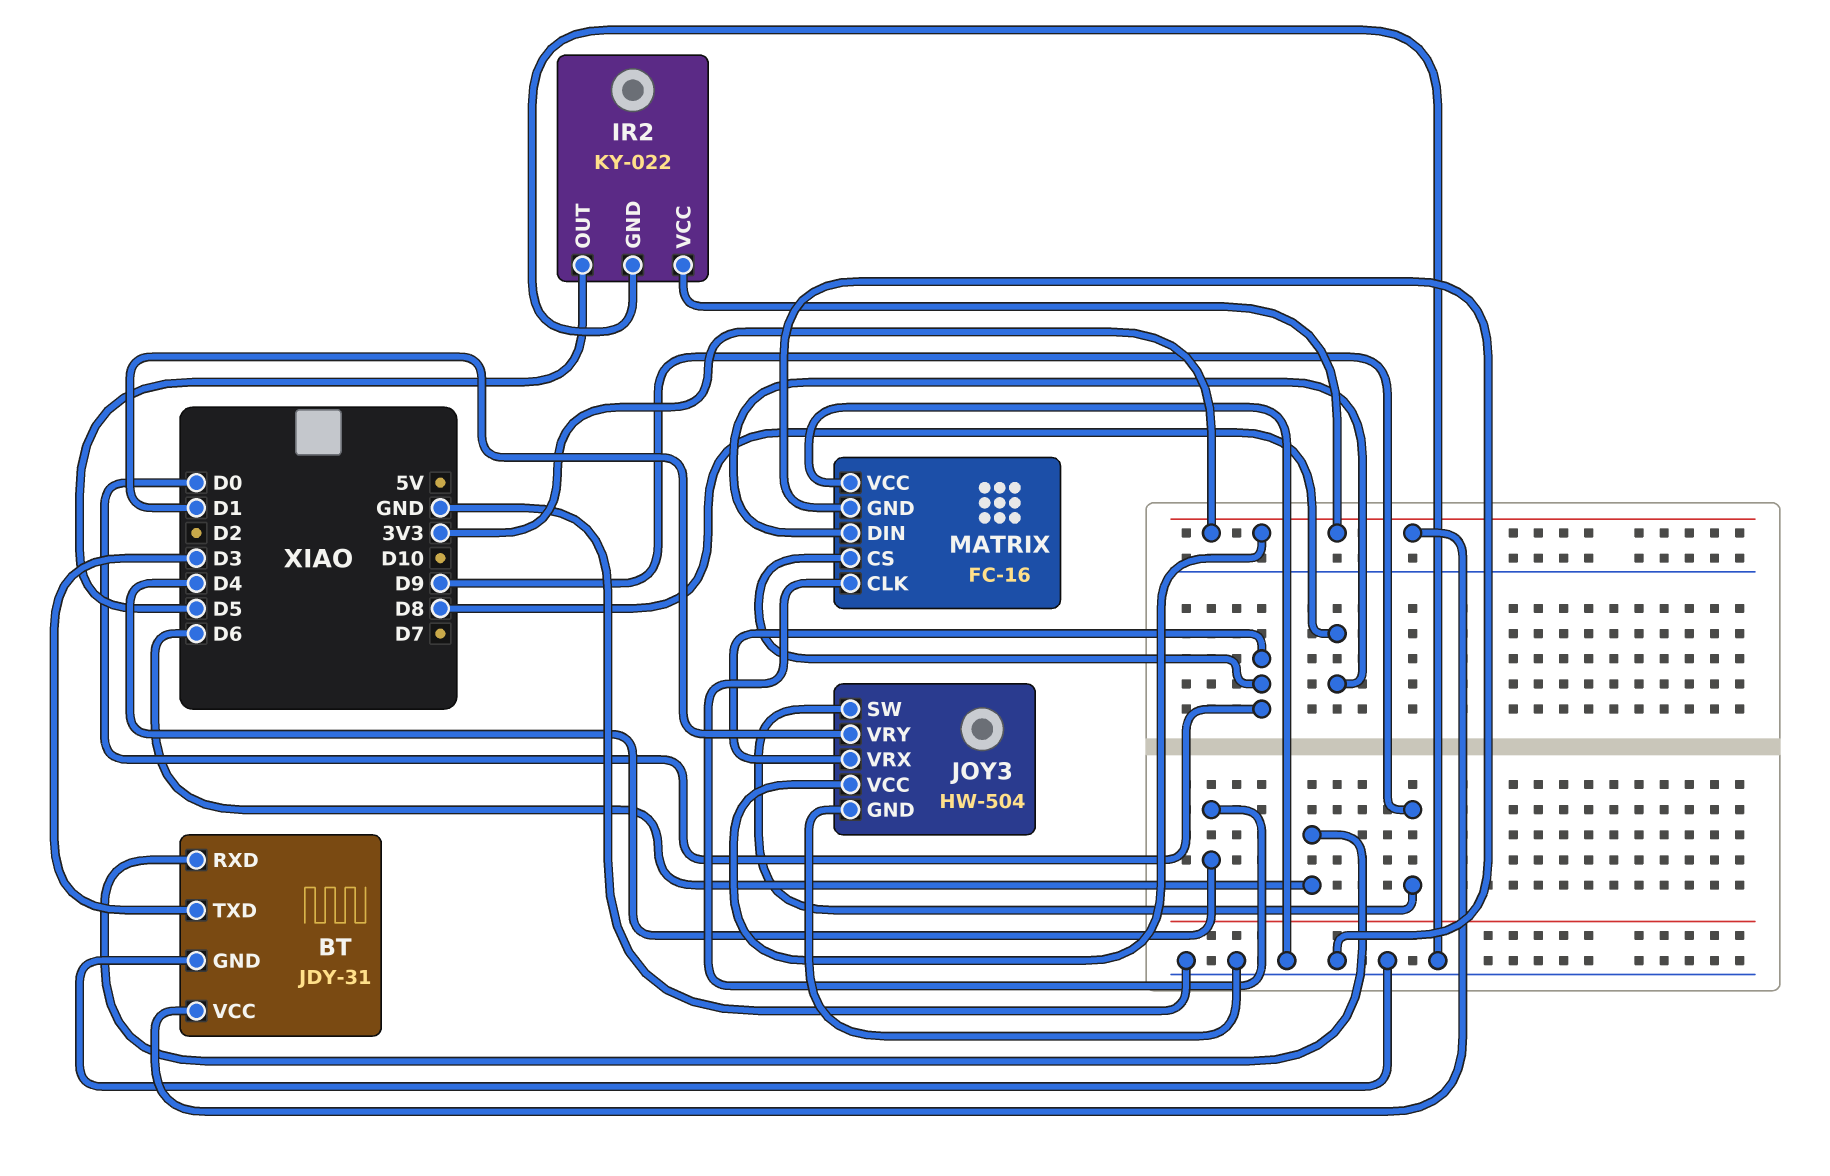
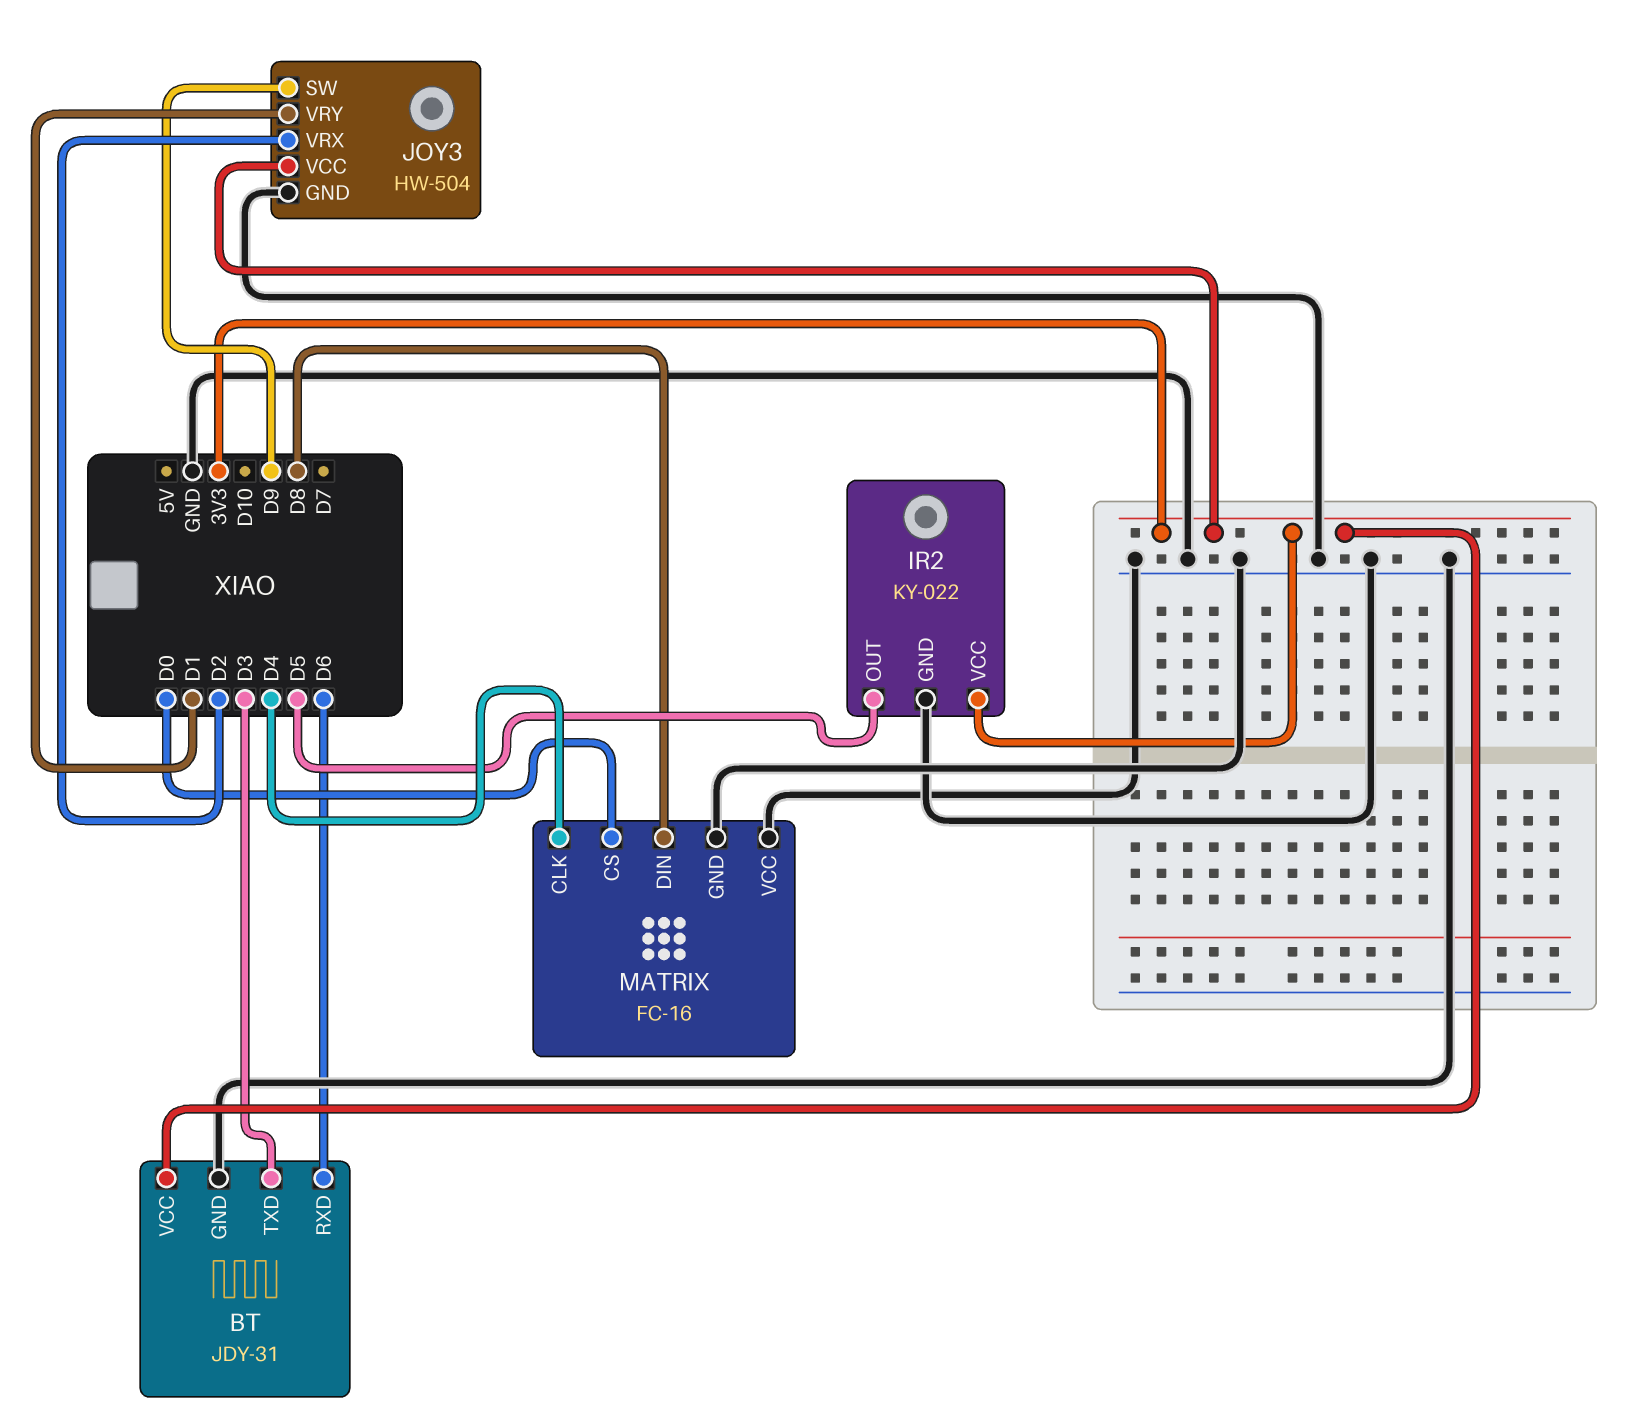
JOY3 pin VRX: D0 -> D2

